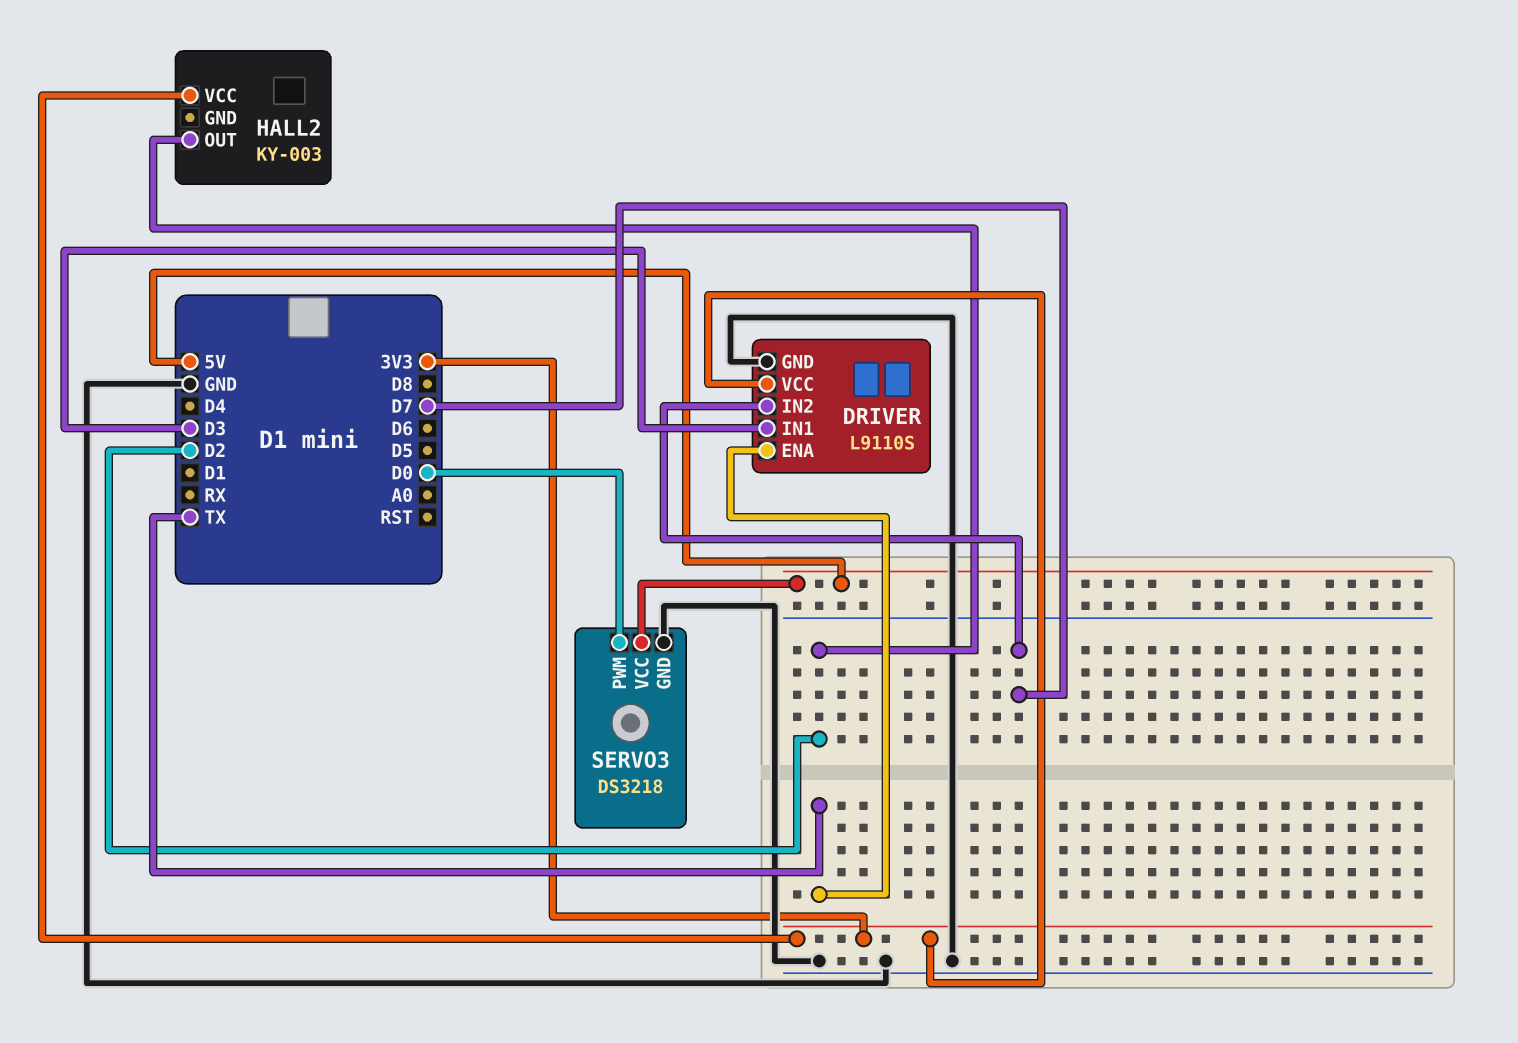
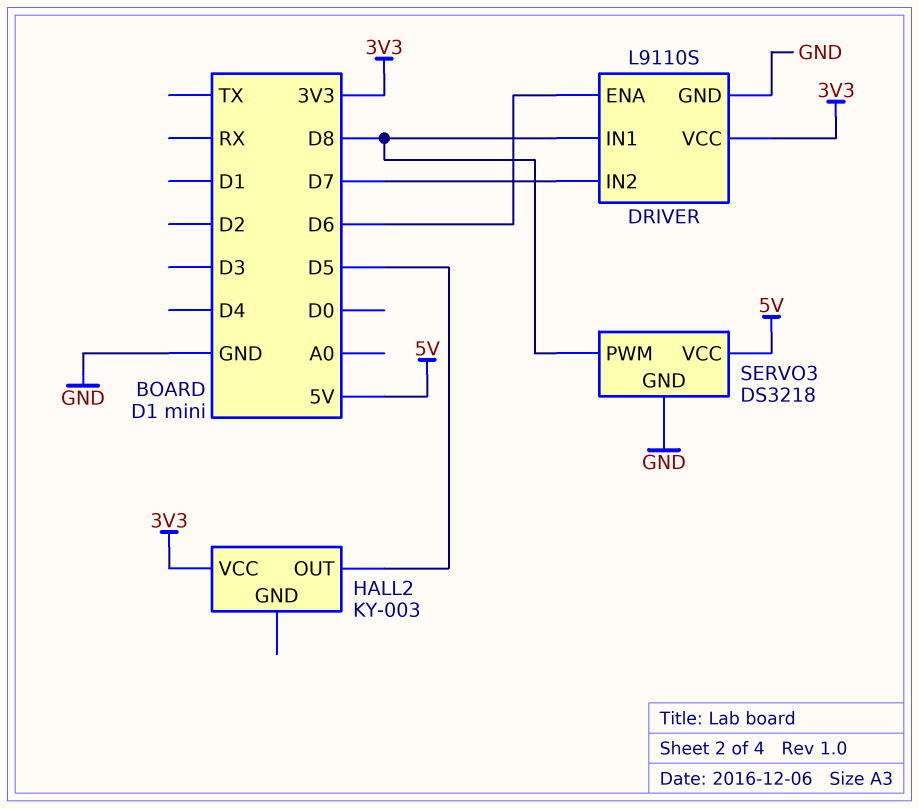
DRIVER pin ENA: TX -> D6
DRIVER pin IN1: D3 -> D8
HALL2 pin OUT: D2 -> D5
SERVO3 pin PWM: D0 -> D8

